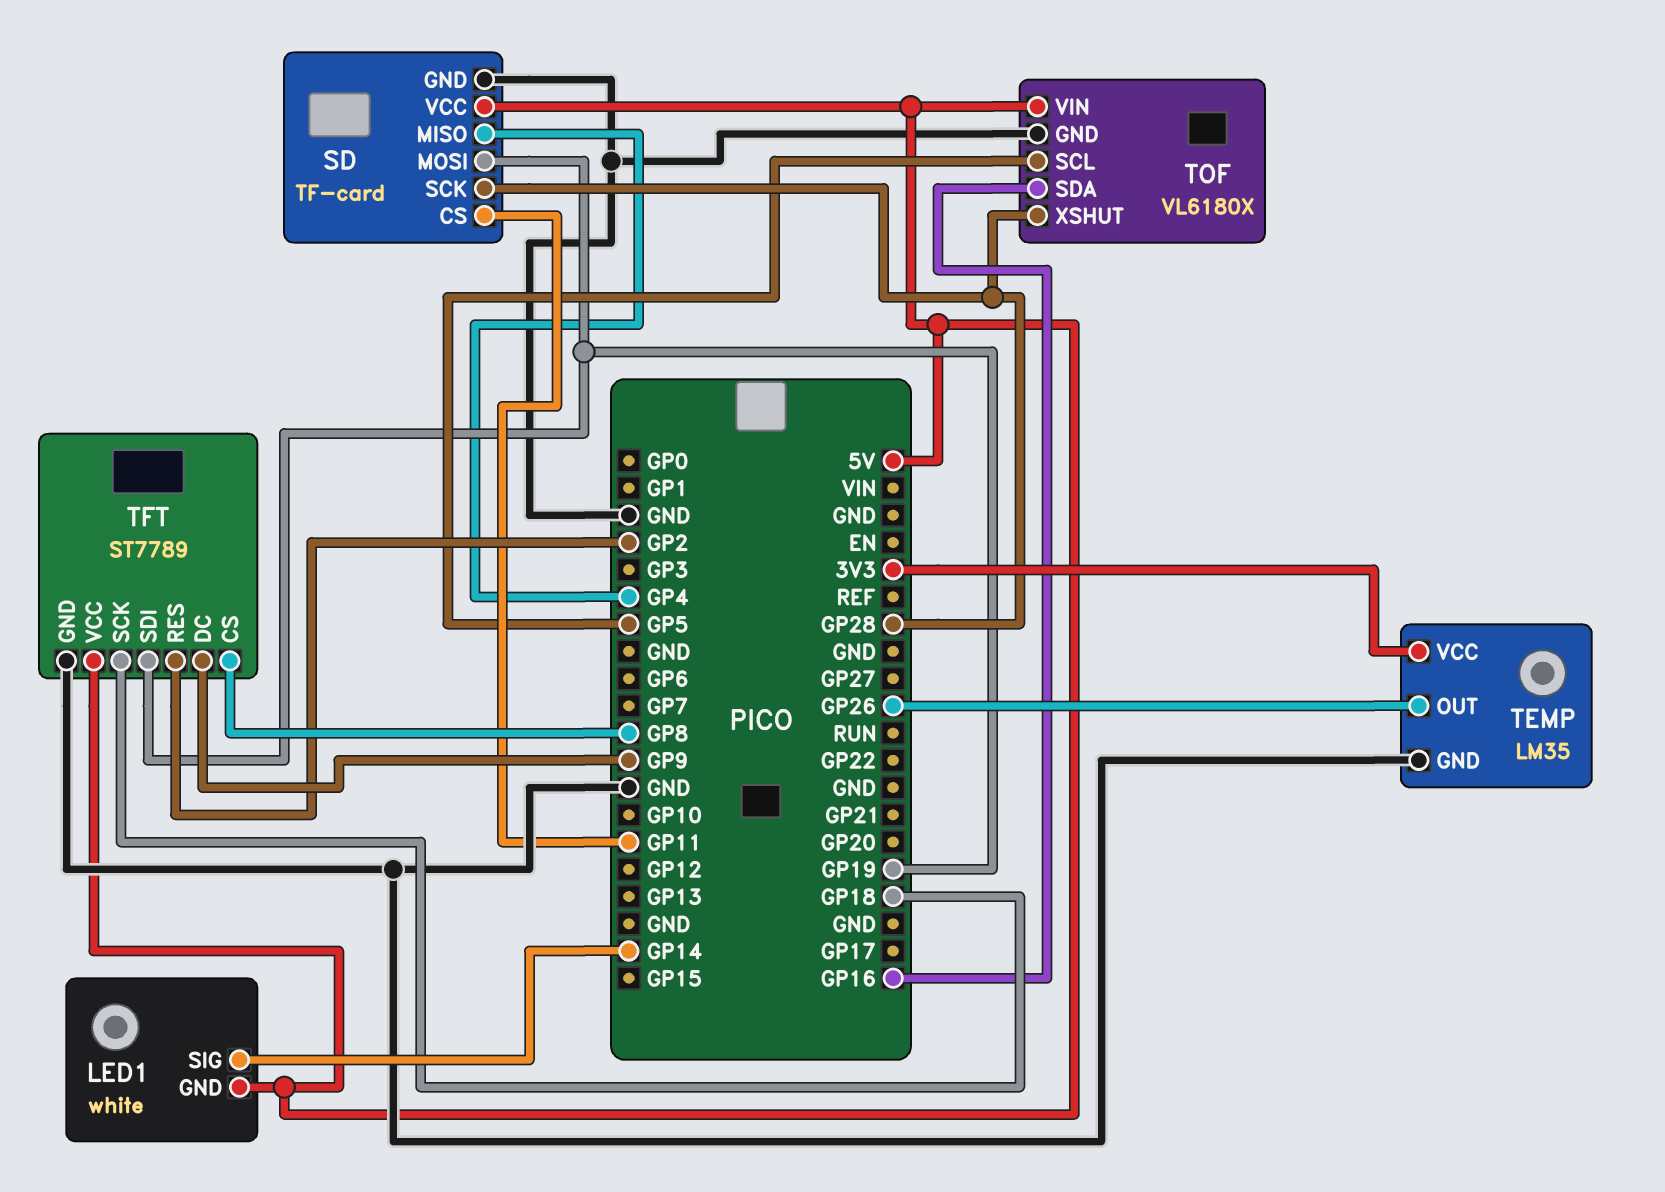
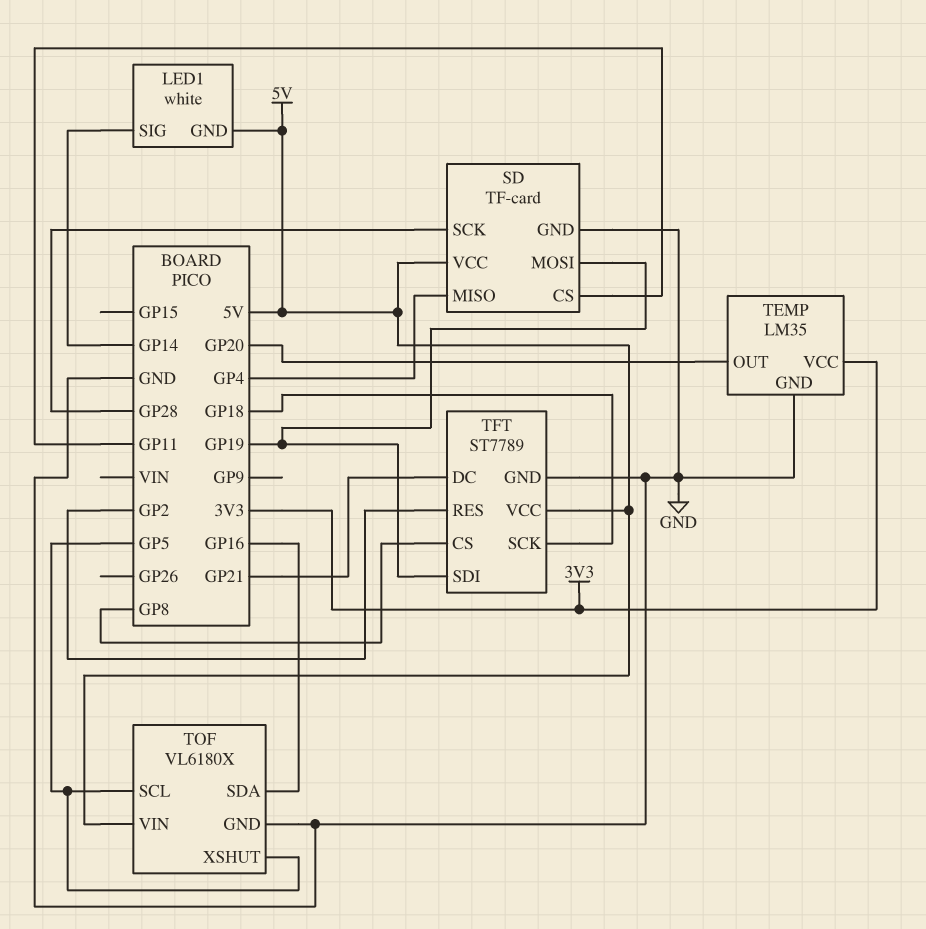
TEMP pin OUT: GP26 -> GP20
TFT pin DC: GP9 -> GP21
TOF pin XSHUT: GP28 -> GP5

